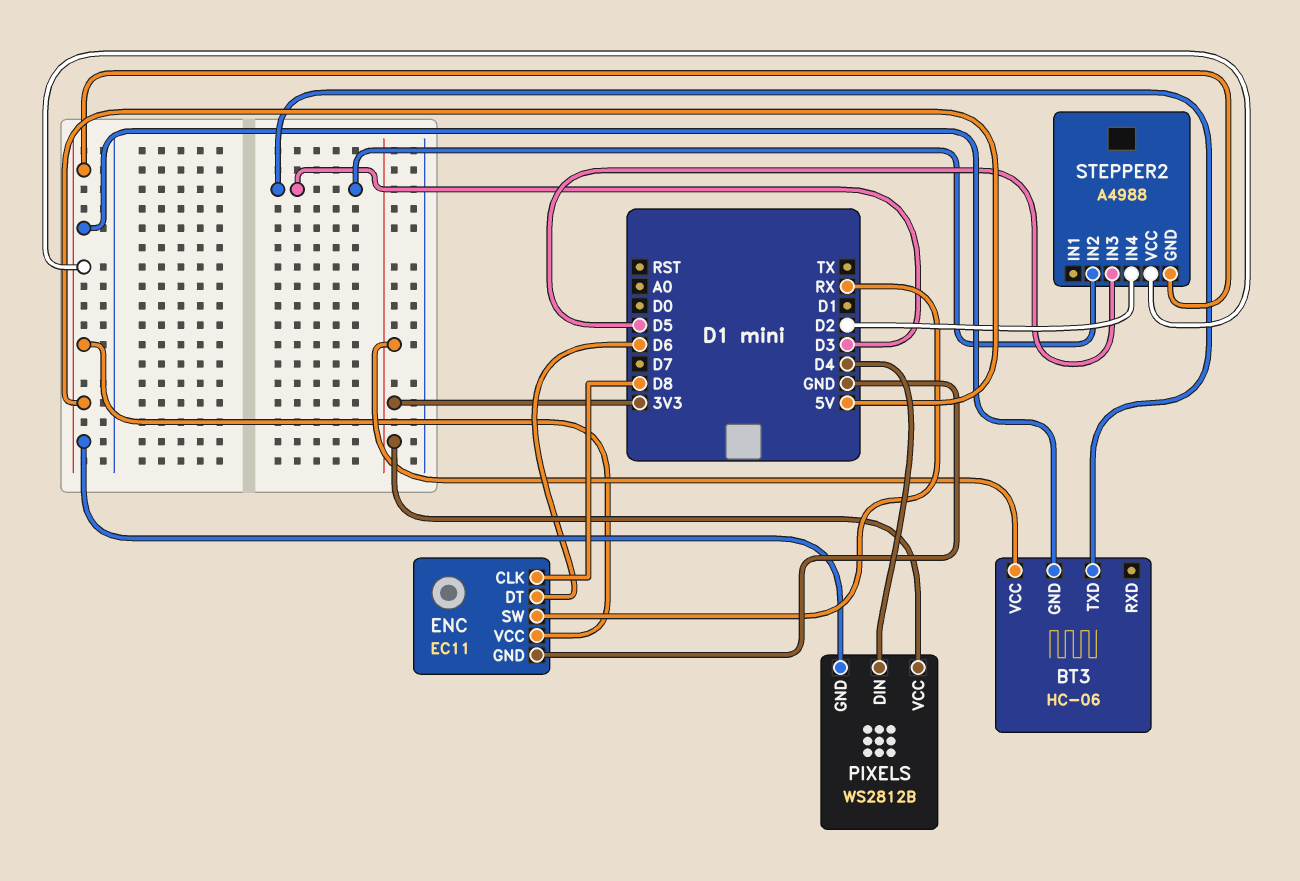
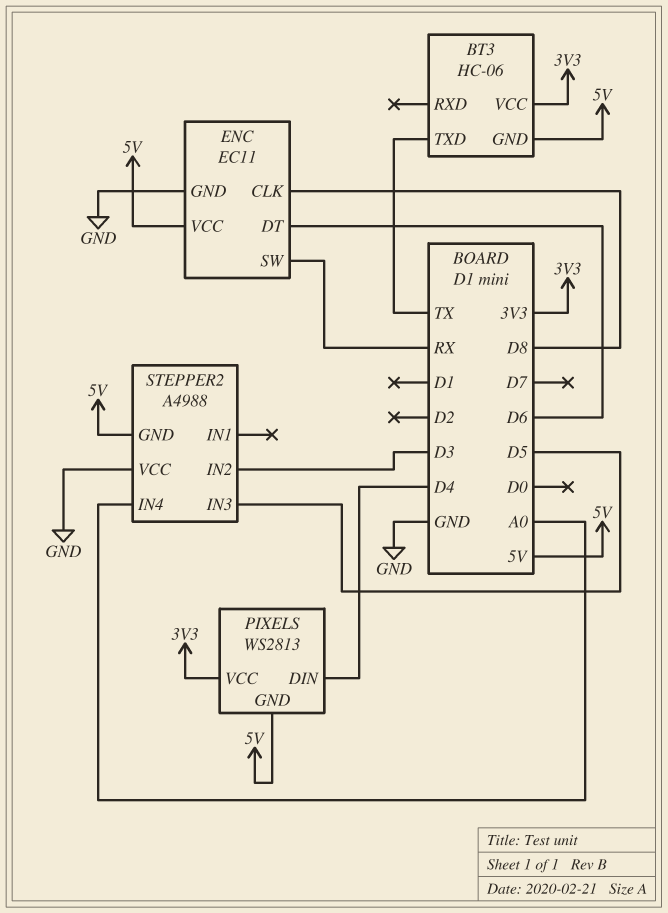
BT3 pin TXD: D3 -> TX
PIXELS: WS2812B -> WS2813
STEPPER2 pin IN4: D2 -> A0
STEPPER2 pin VCC: 5V -> GND

